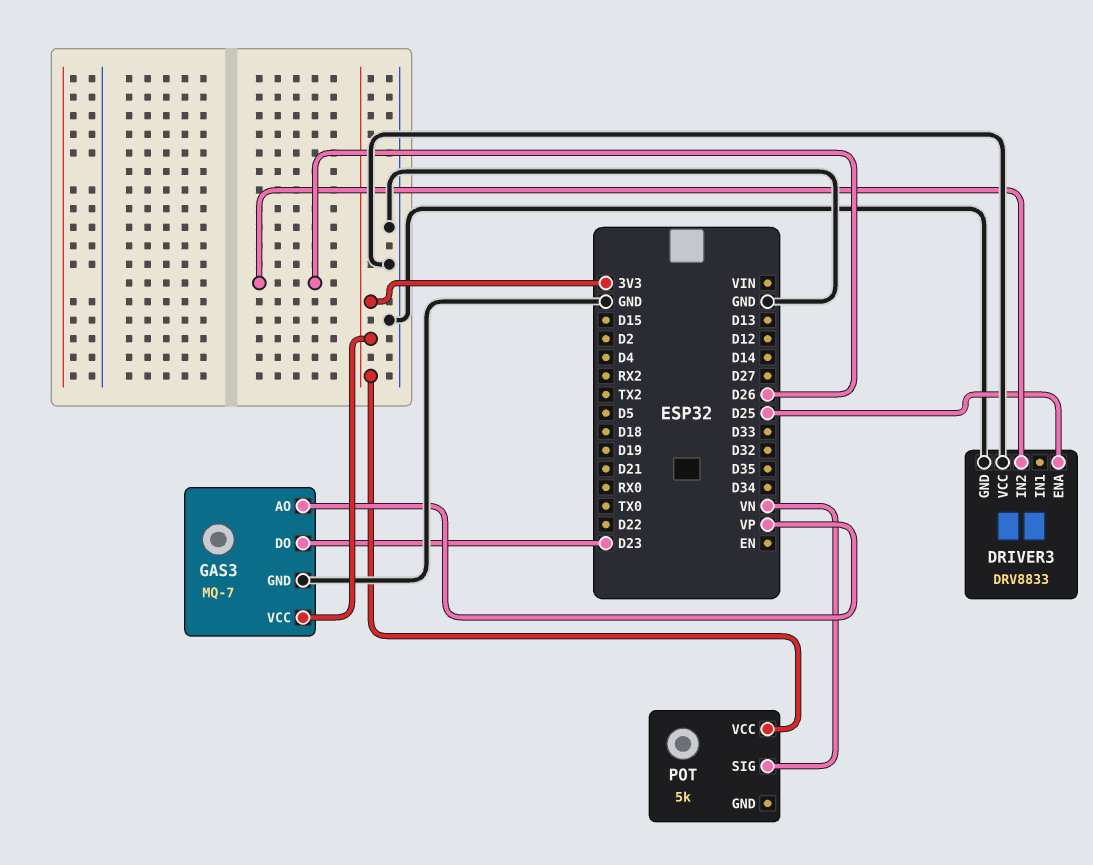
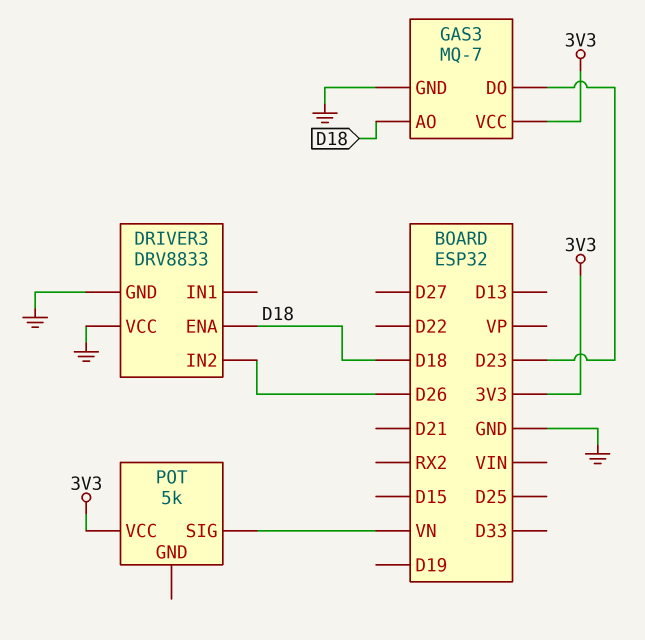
DRIVER3 pin ENA: D25 -> D18
GAS3 pin AO: VP -> D18

